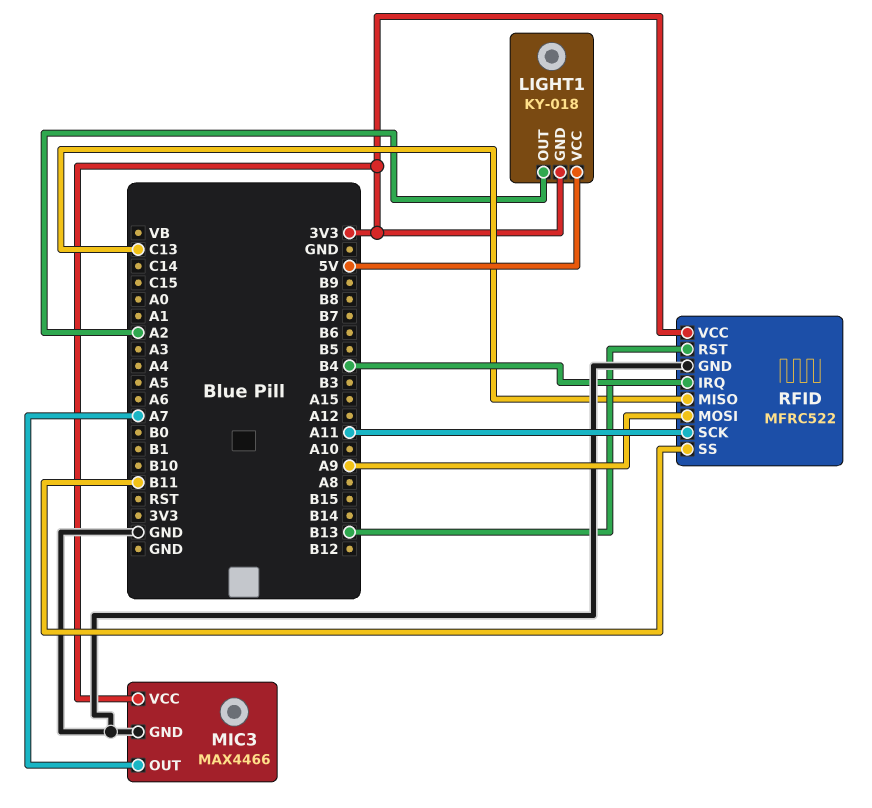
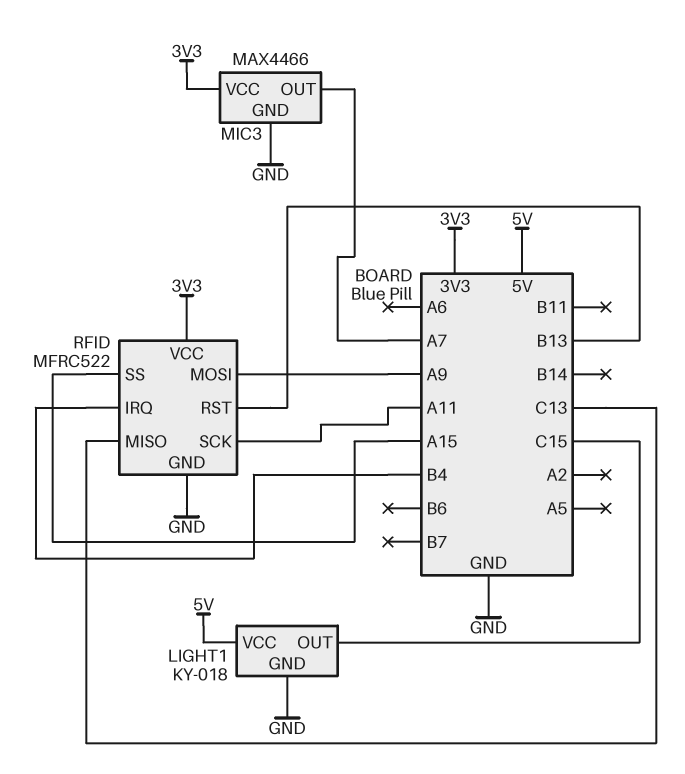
LIGHT1 pin GND: 3V3 -> GND
LIGHT1 pin OUT: A2 -> C15
RFID pin SS: B11 -> A15

